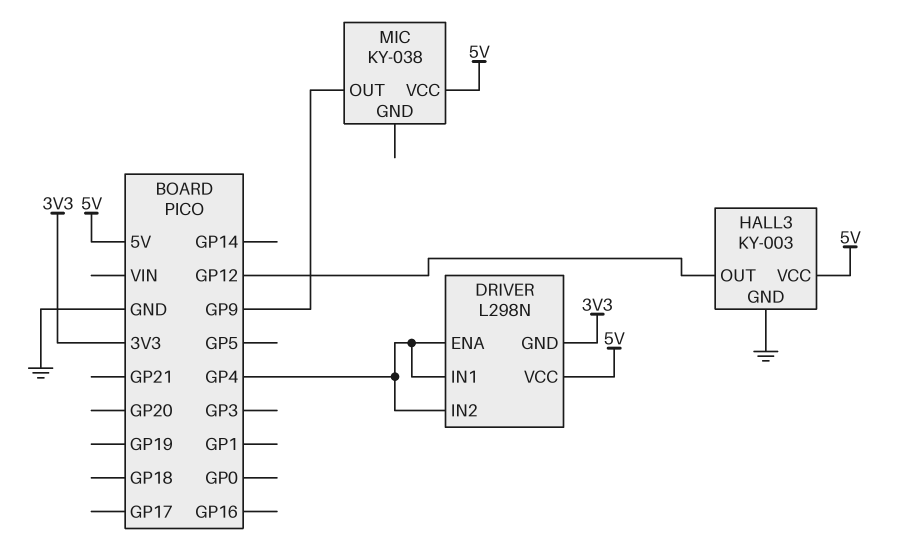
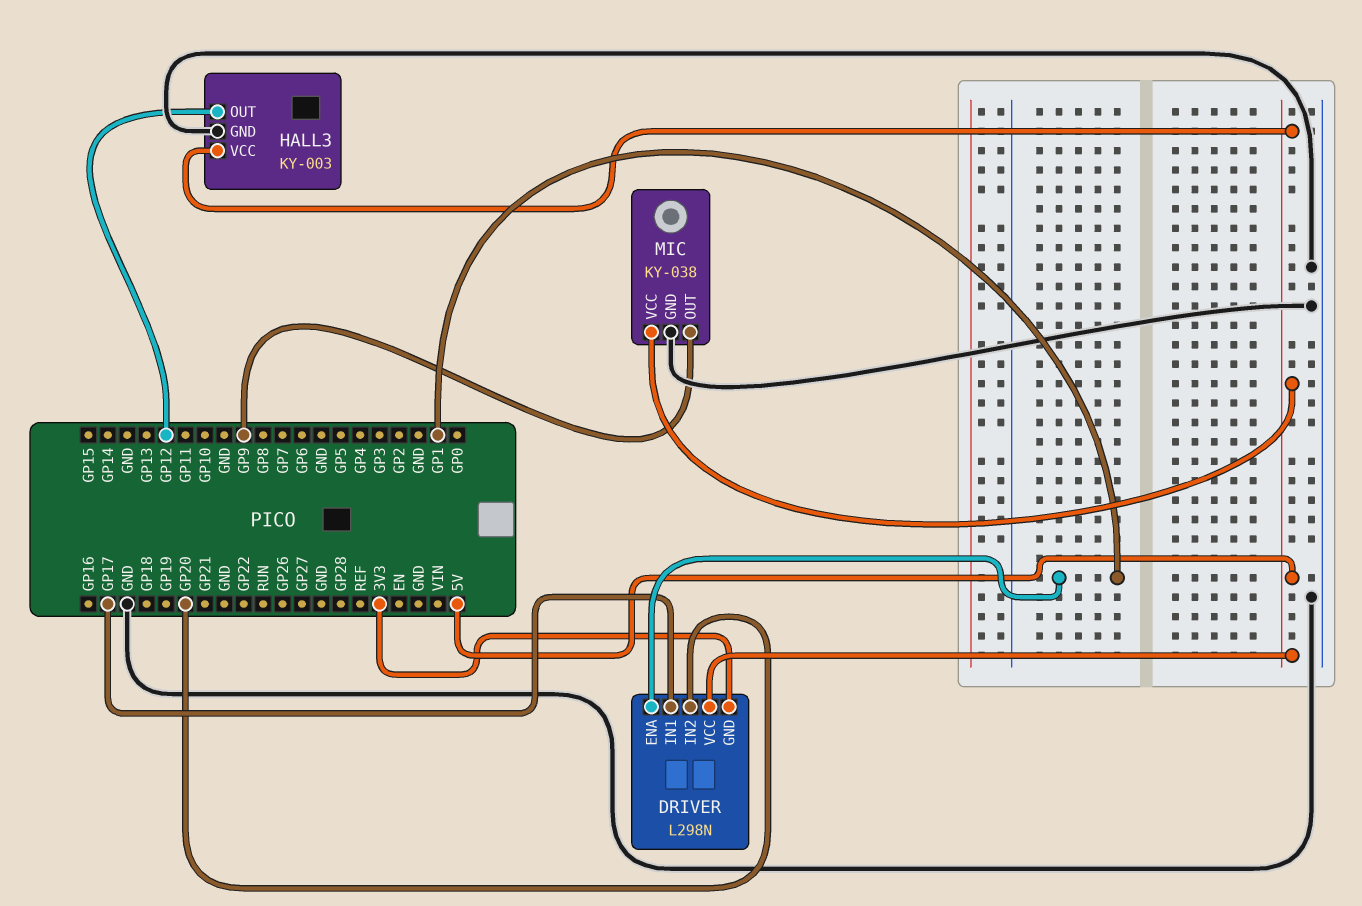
DRIVER pin ENA: GP4 -> GP1
DRIVER pin IN1: GP4 -> GP17
DRIVER pin IN2: GP4 -> GP20
MIC pin GND: none -> GND

